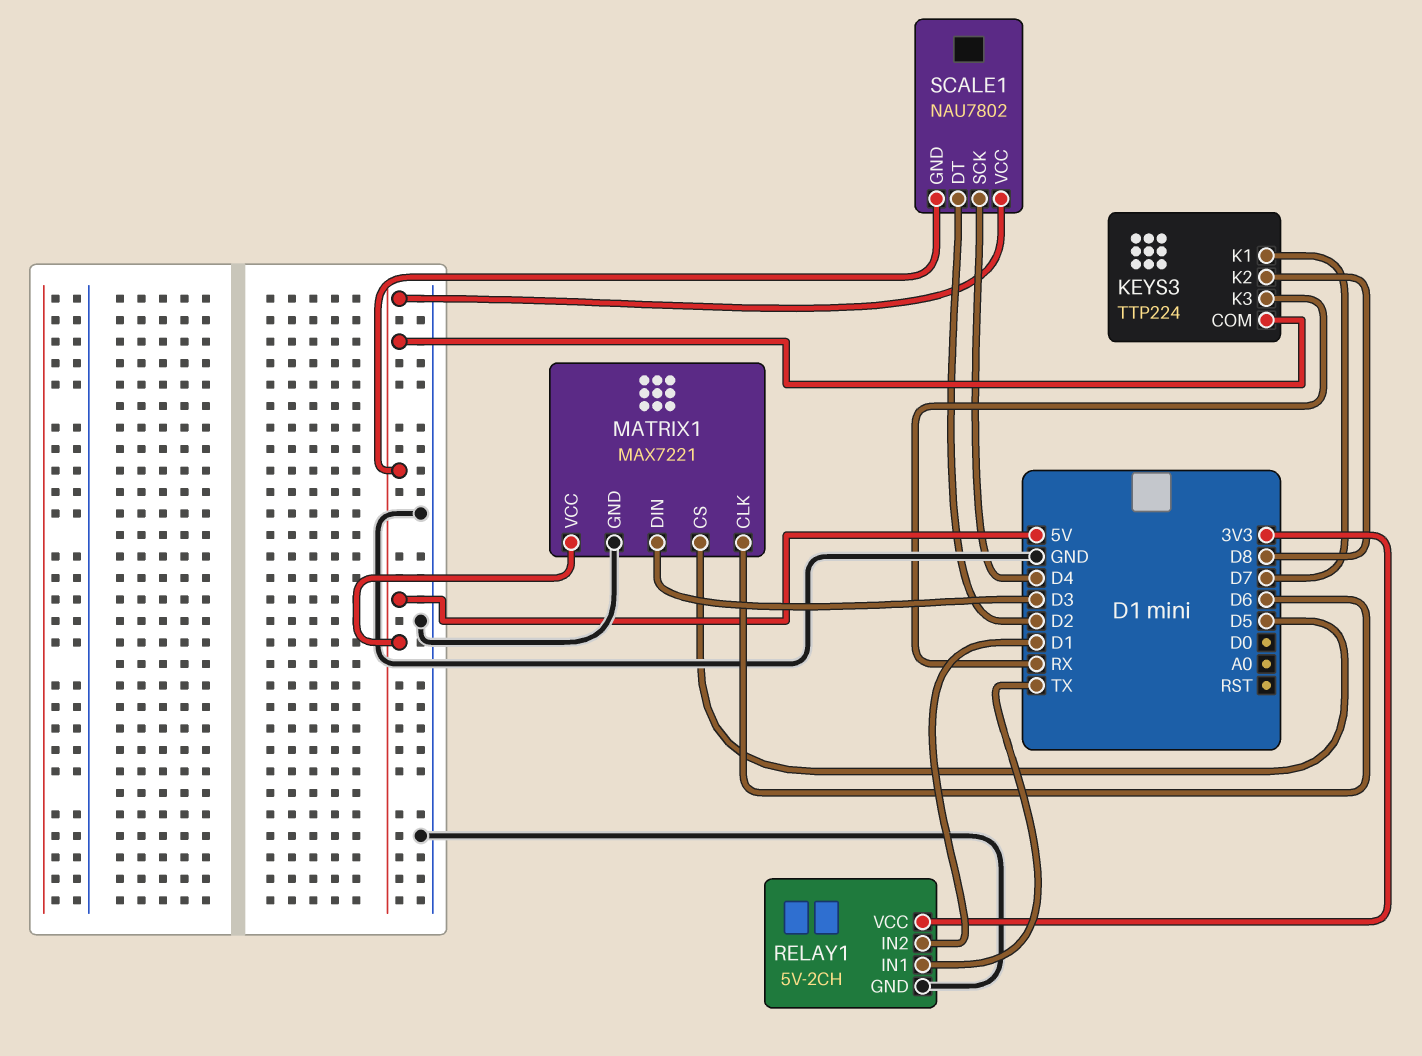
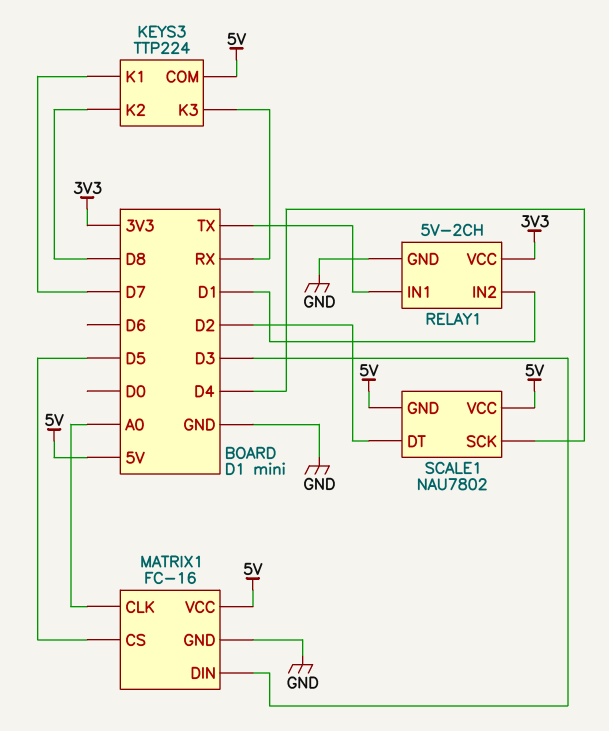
MATRIX1: MAX7221 -> FC-16
MATRIX1 pin CLK: D6 -> A0

